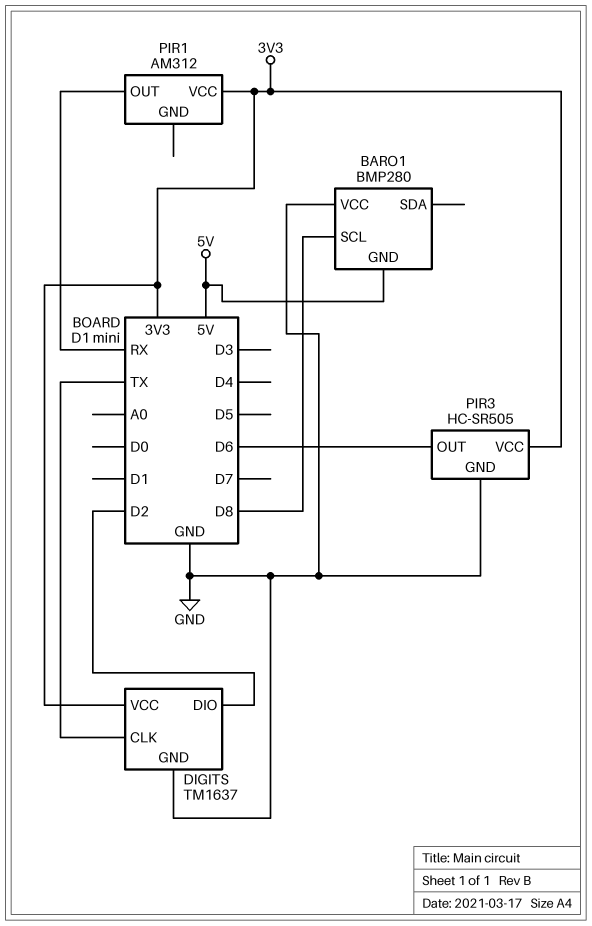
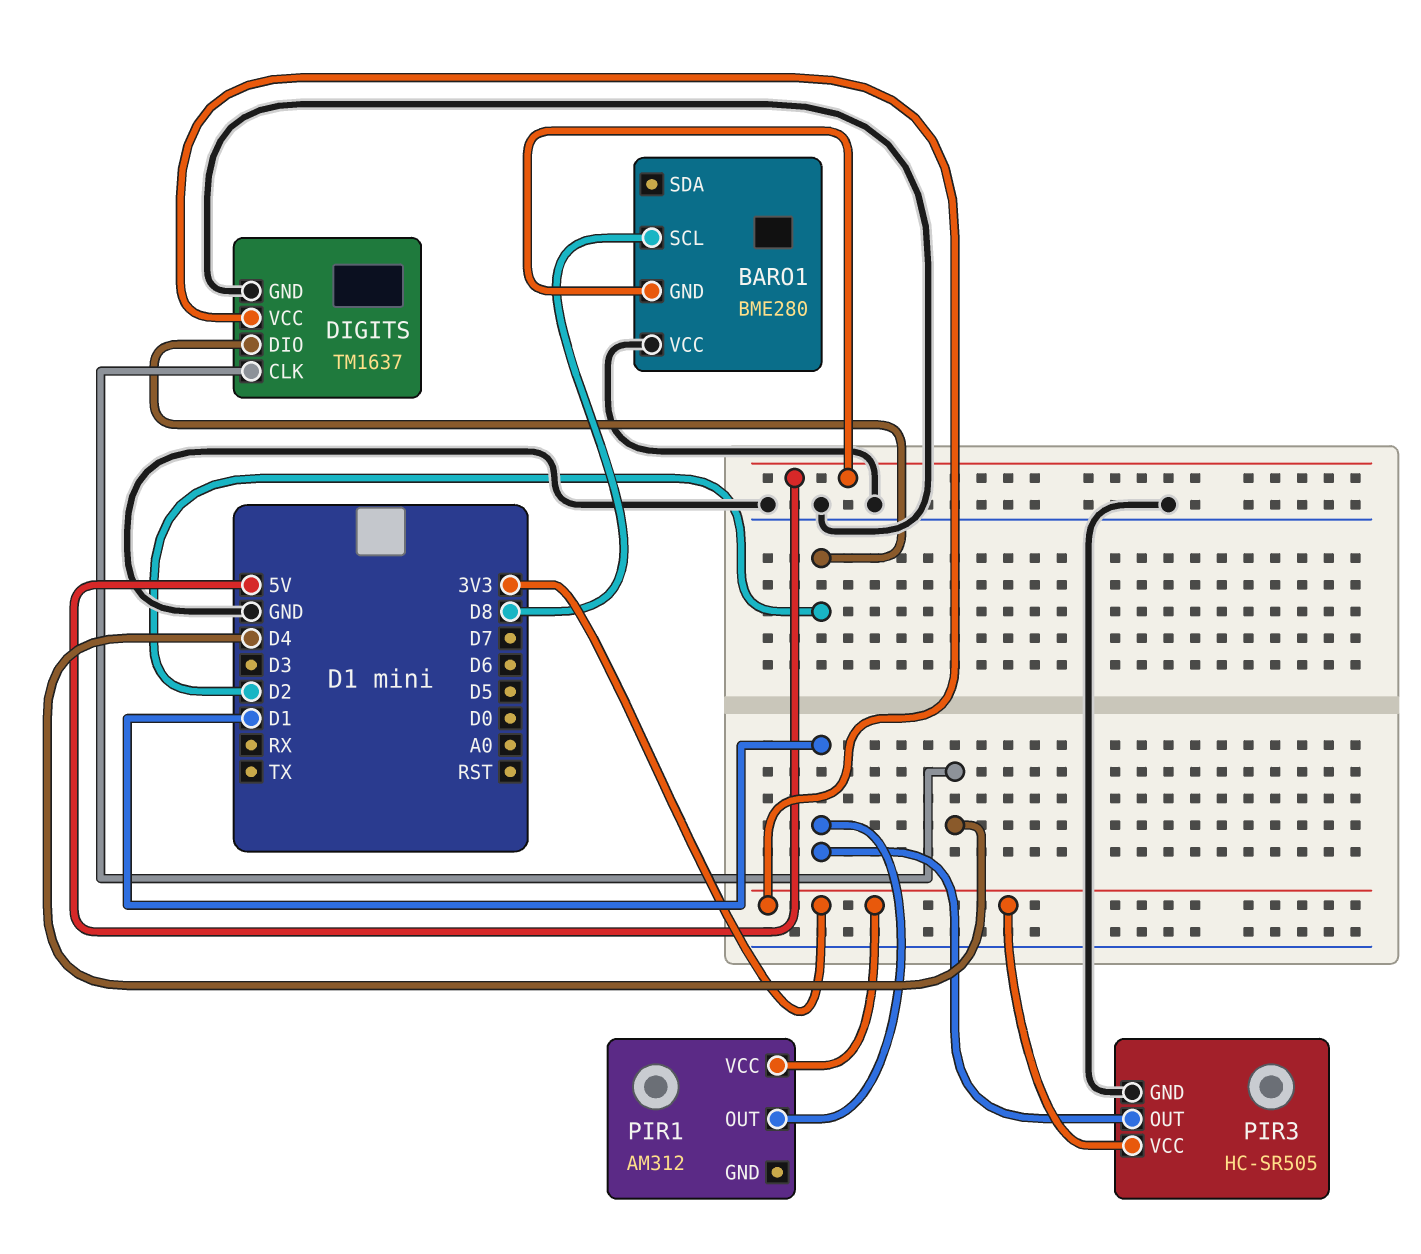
BARO1: BMP280 -> BME280
DIGITS pin CLK: TX -> D4
PIR1 pin OUT: RX -> D1
PIR3 pin OUT: D6 -> D1

